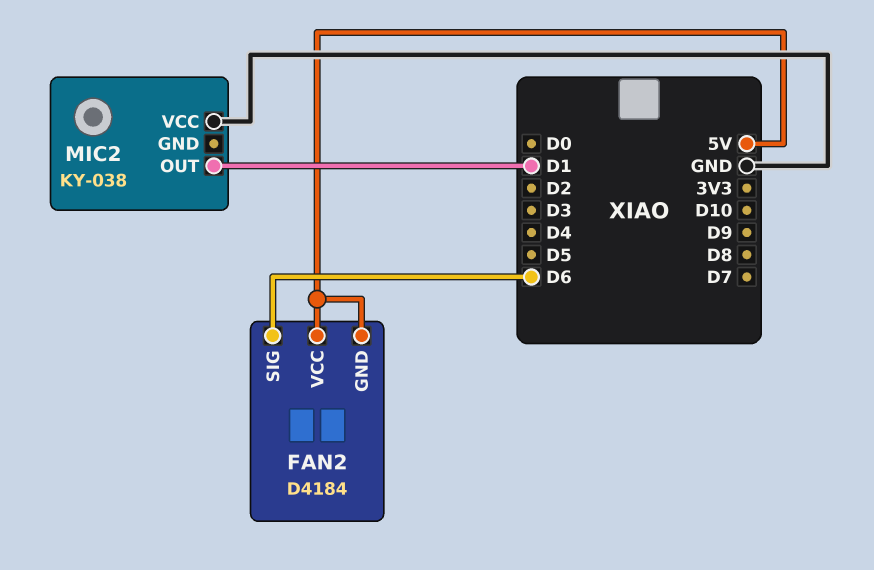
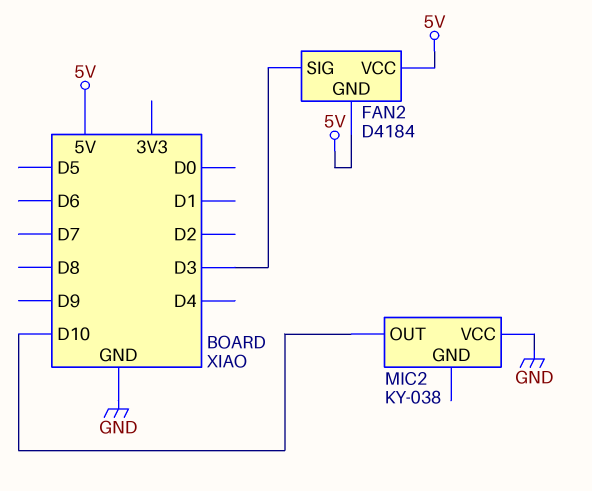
FAN2 pin SIG: D6 -> D3
MIC2 pin OUT: D1 -> D10

